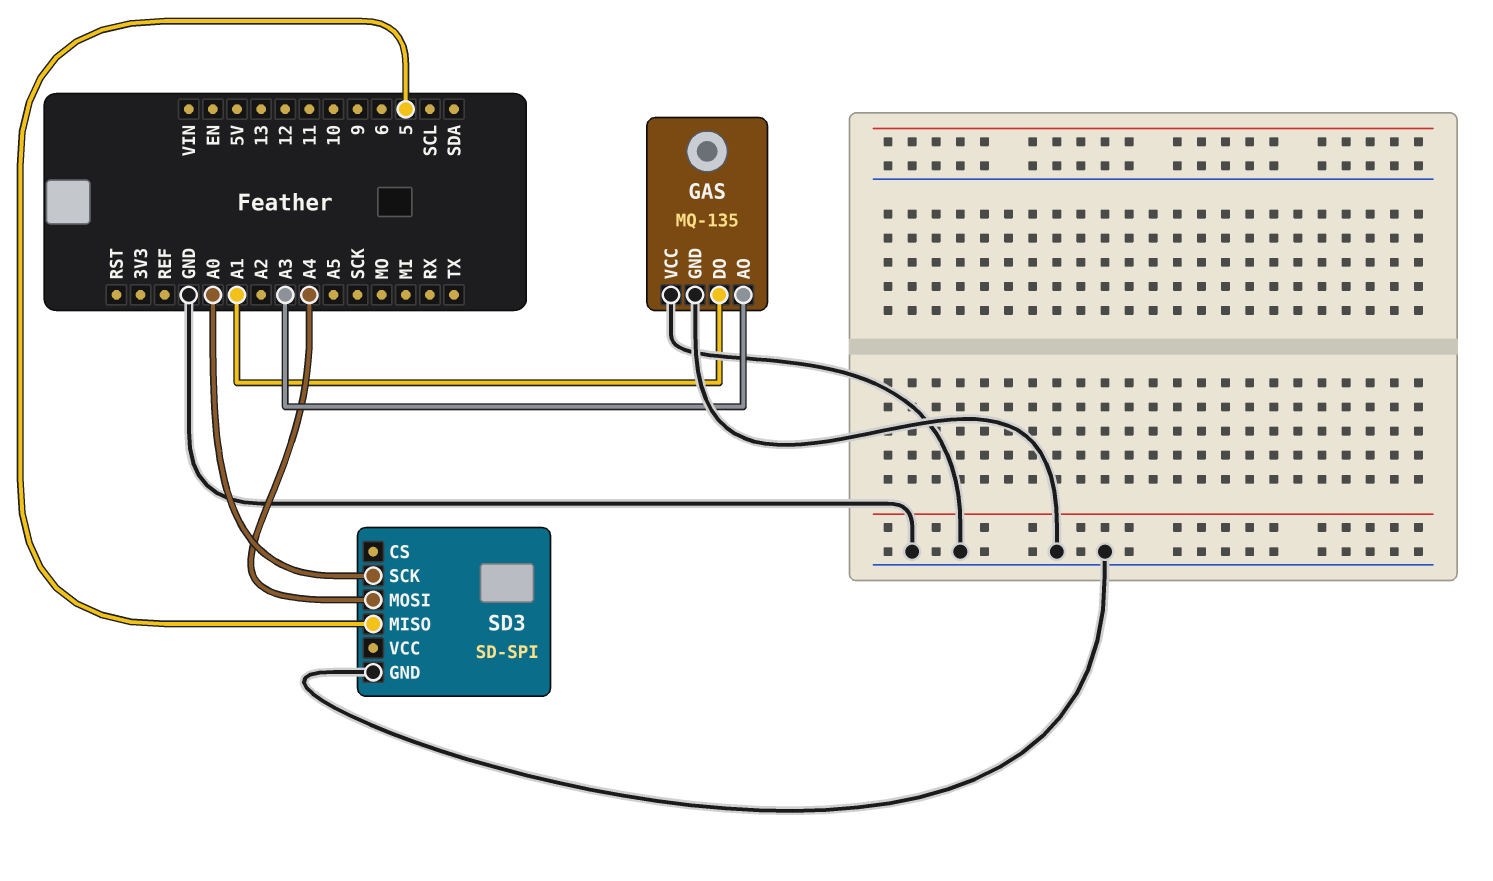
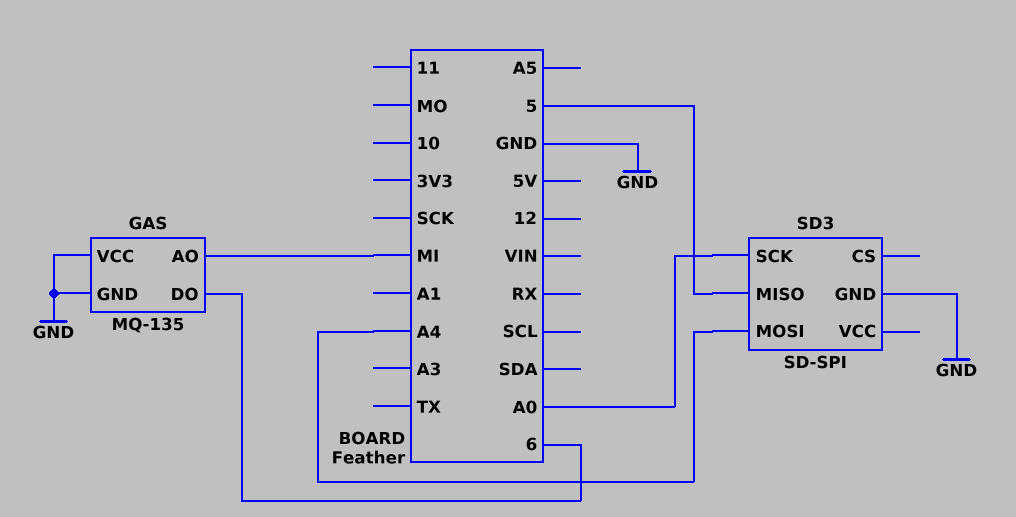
GAS pin AO: A3 -> MI
GAS pin DO: A1 -> 6

